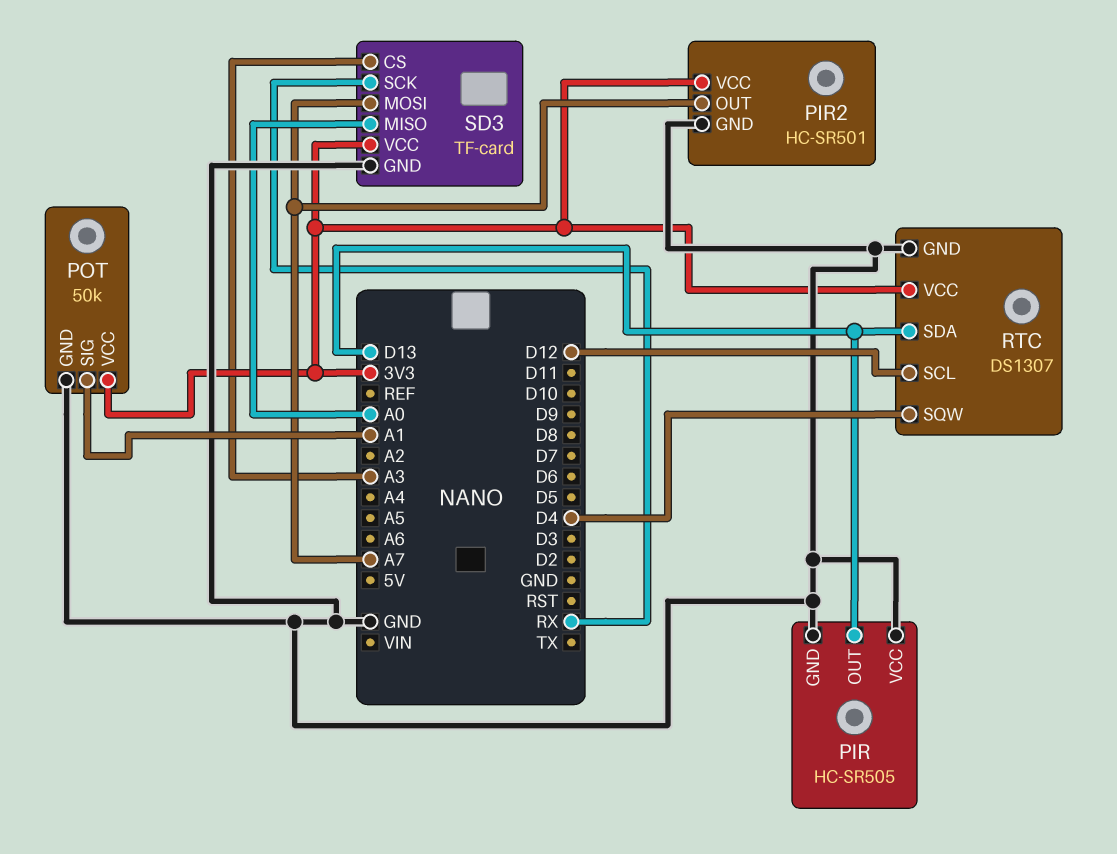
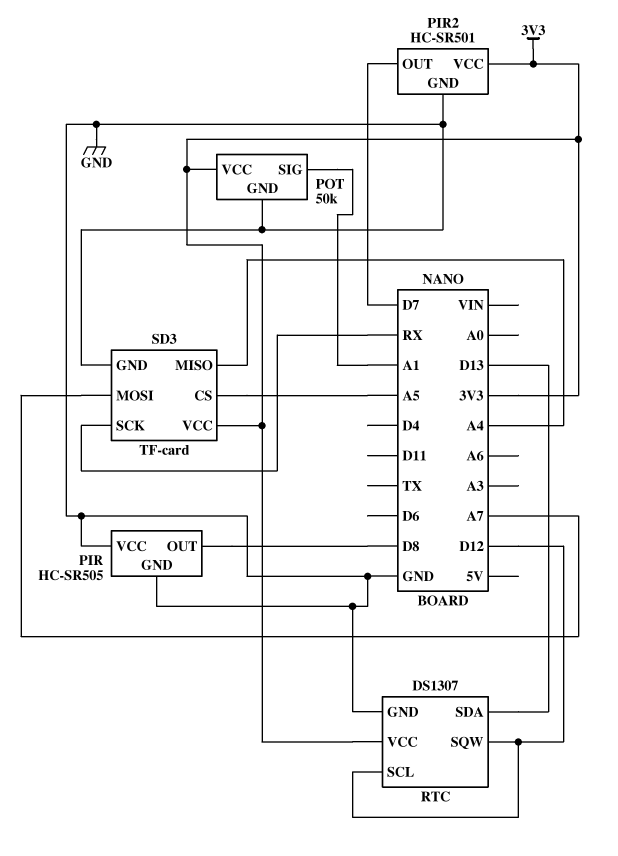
PIR pin OUT: D13 -> D8
PIR2 pin OUT: A7 -> D7
RTC pin SQW: D4 -> D12
SD3 pin CS: A3 -> A5
SD3 pin MISO: A0 -> A4

